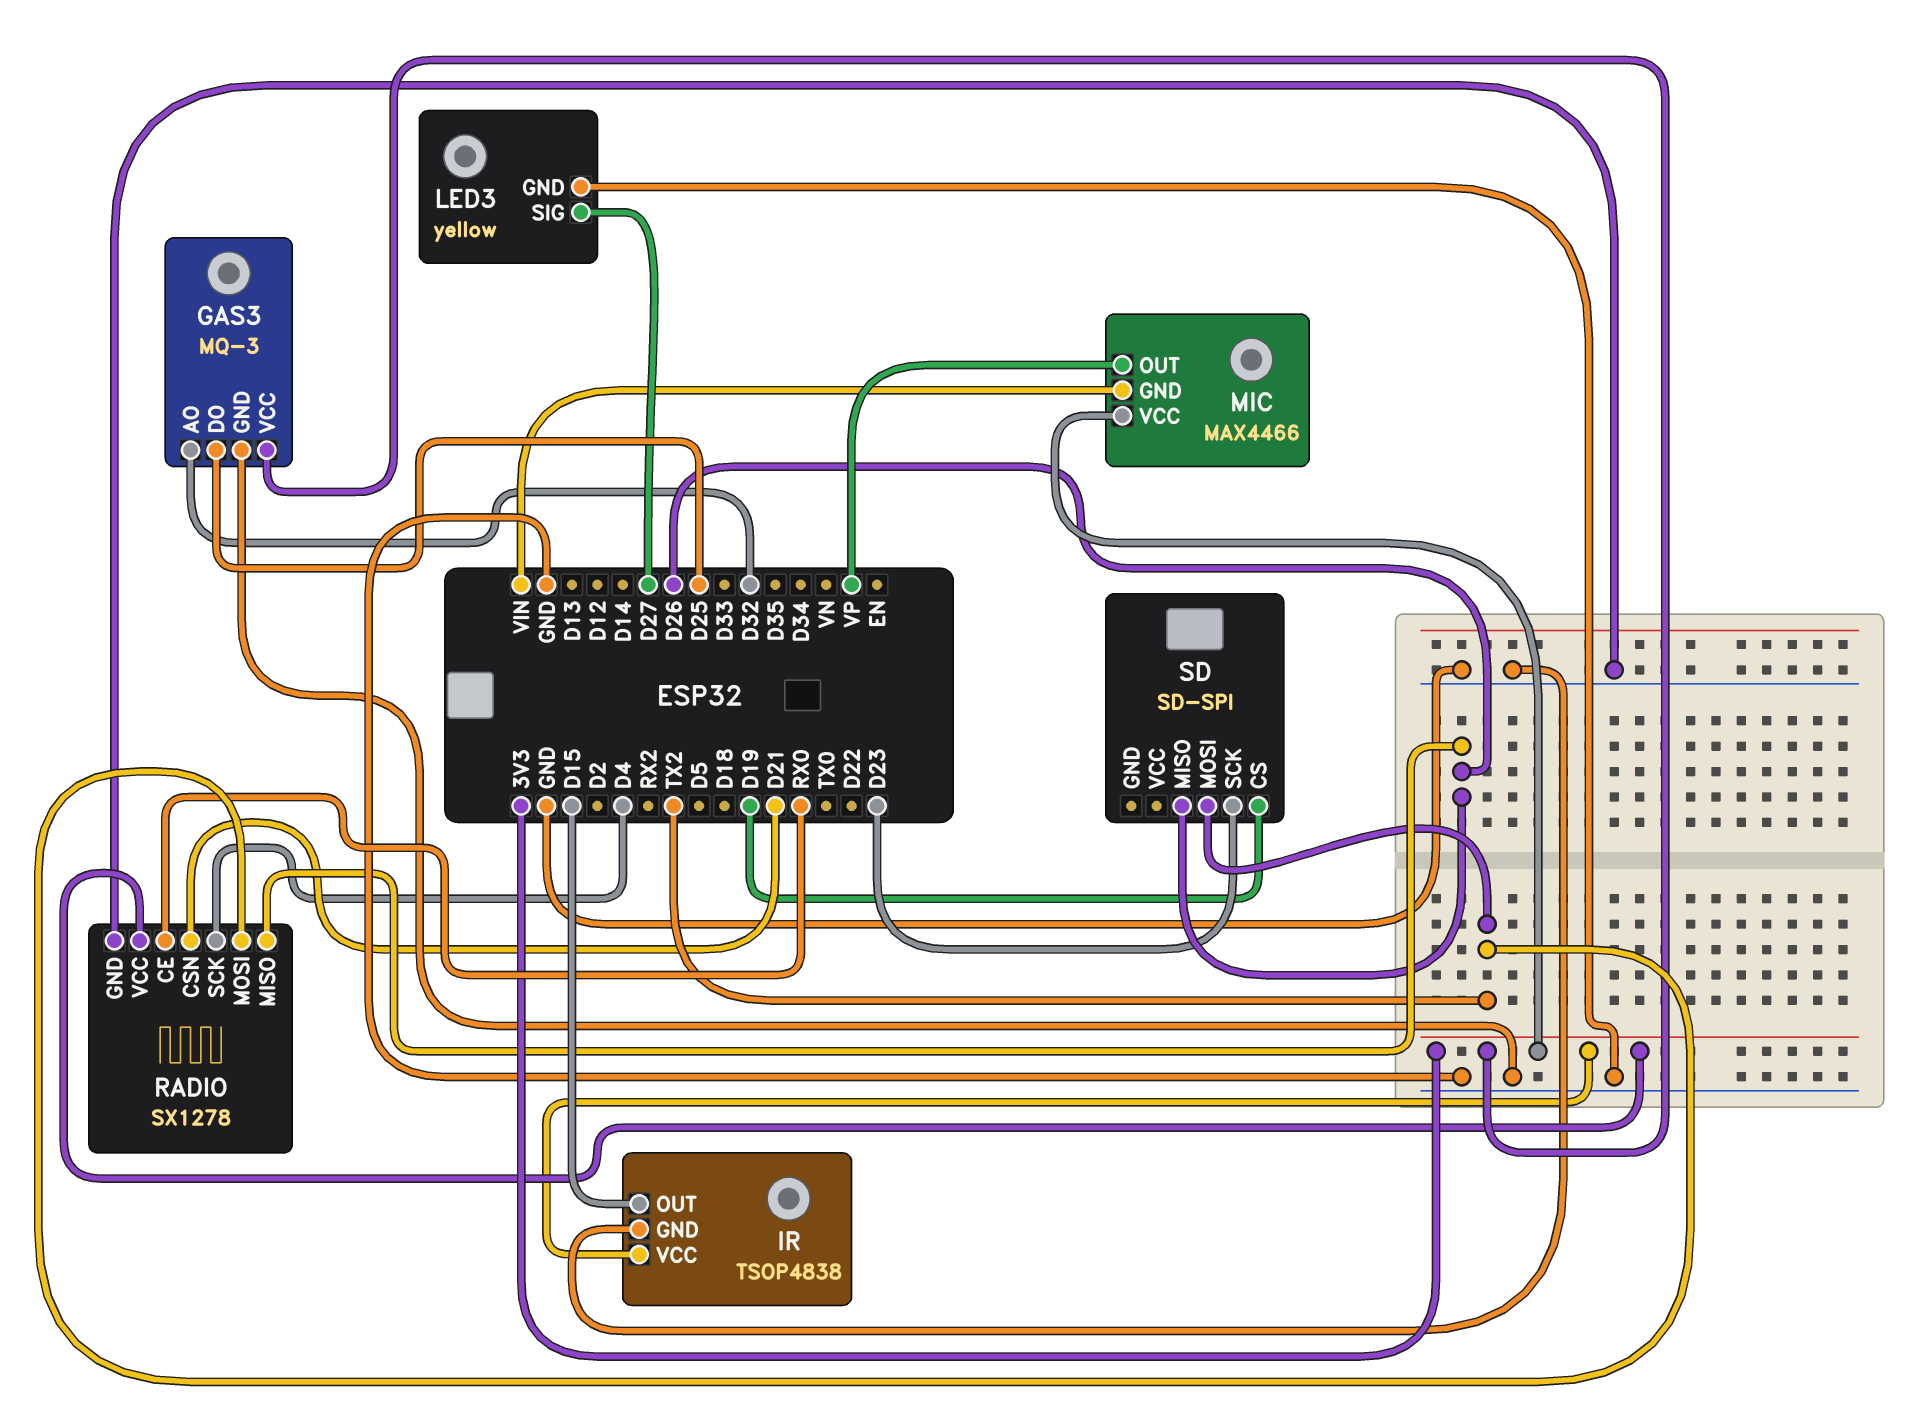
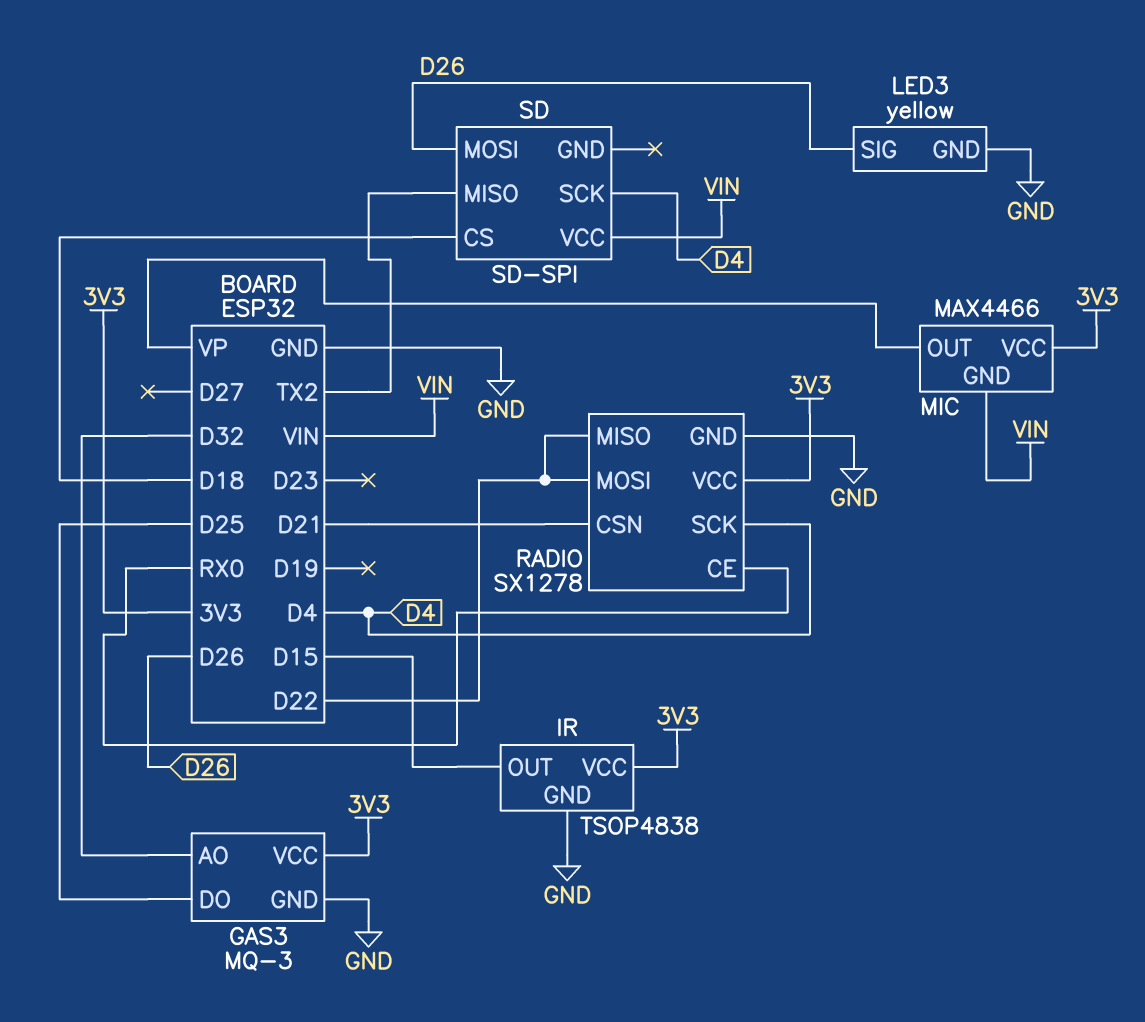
LED3 pin SIG: D27 -> D26
RADIO pin MISO: D26 -> D22
RADIO pin MOSI: TX2 -> D22
SD pin CS: D19 -> D18
SD pin MISO: D26 -> TX2
SD pin MOSI: TX2 -> D26
SD pin SCK: D23 -> D4
SD pin VCC: none -> VIN

